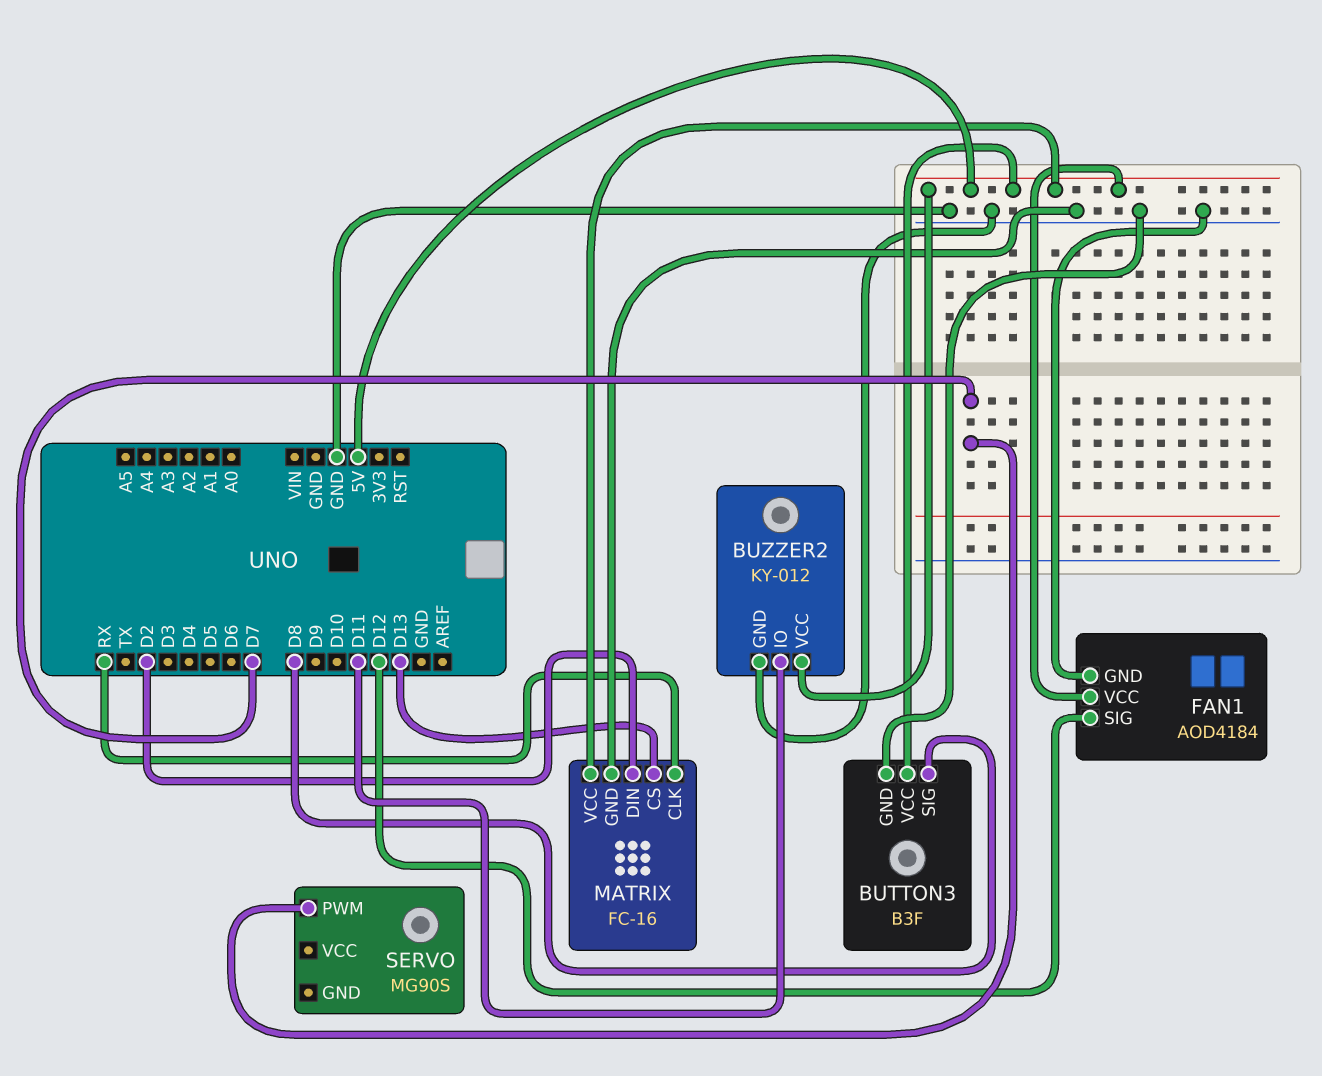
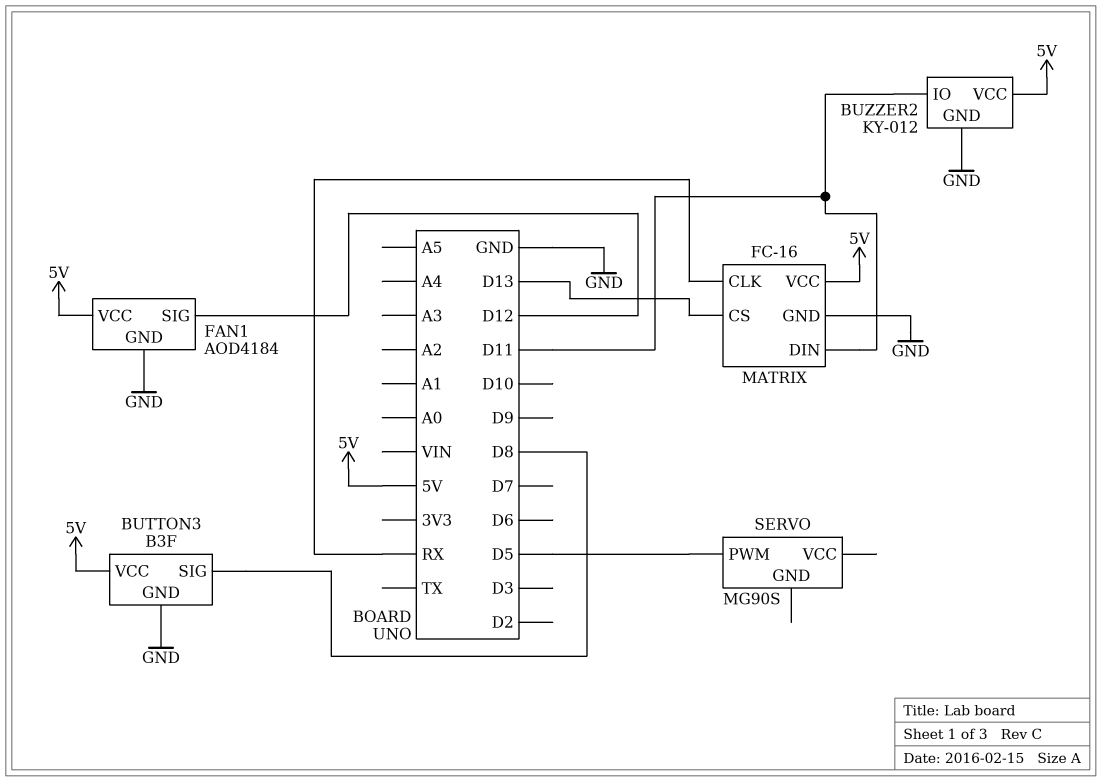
MATRIX pin DIN: D2 -> D11
SERVO pin PWM: D7 -> D5

